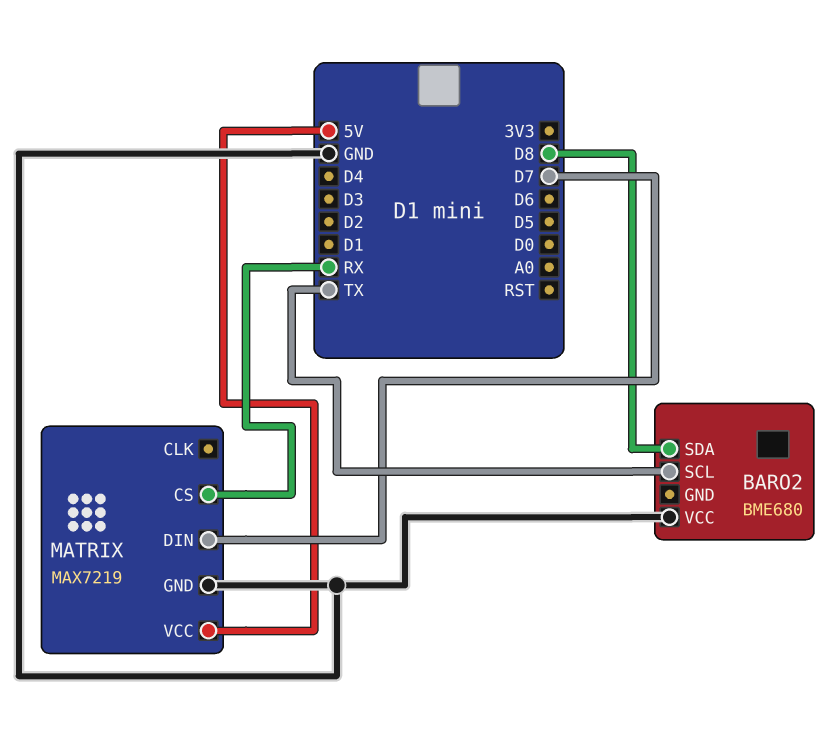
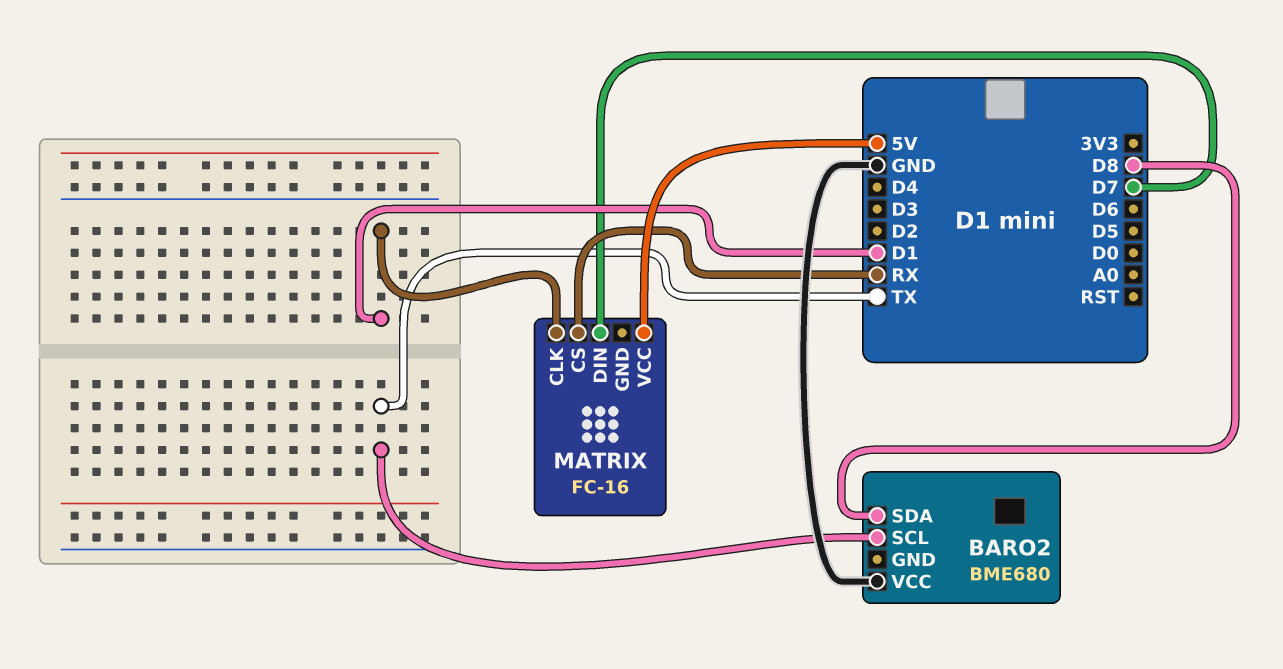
MATRIX: MAX7219 -> FC-16
MATRIX pin CLK: none -> D1
MATRIX pin GND: GND -> none

